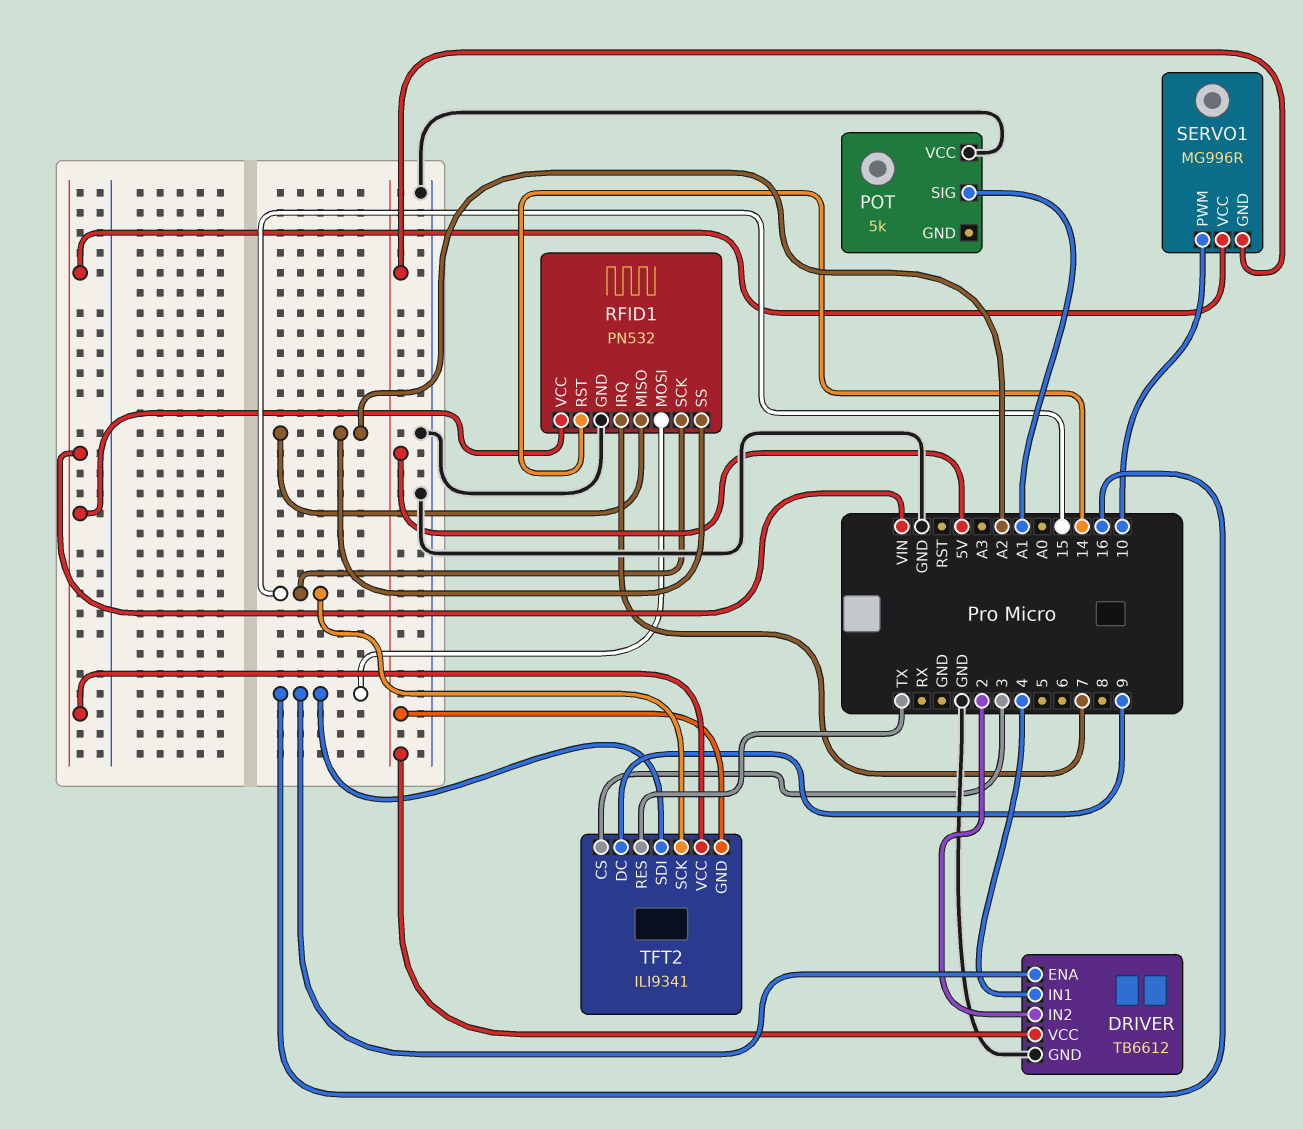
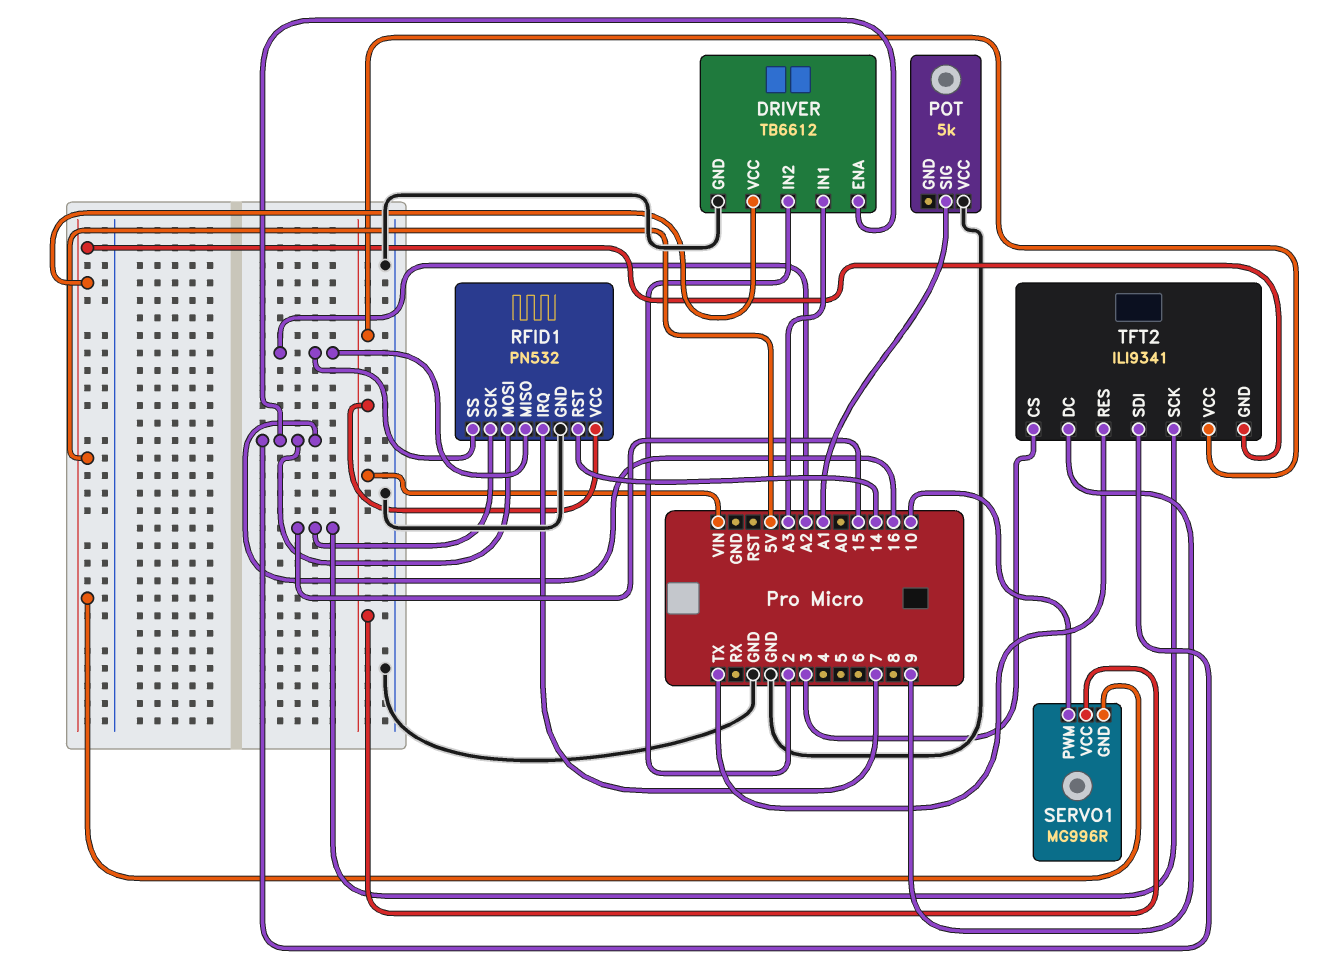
DRIVER pin IN1: 4 -> A3

